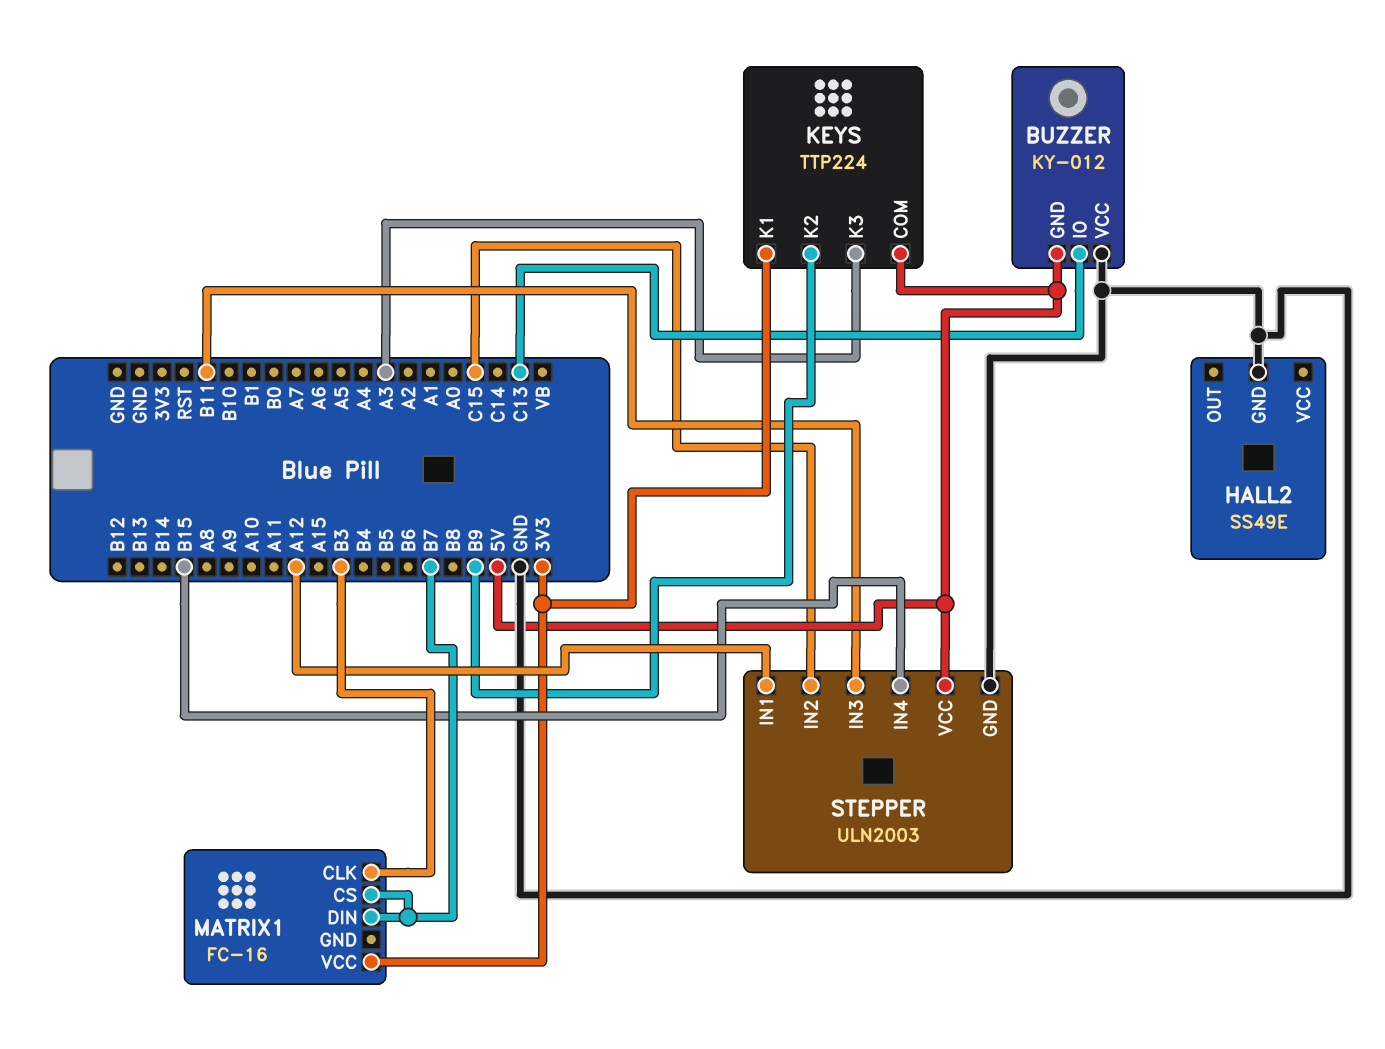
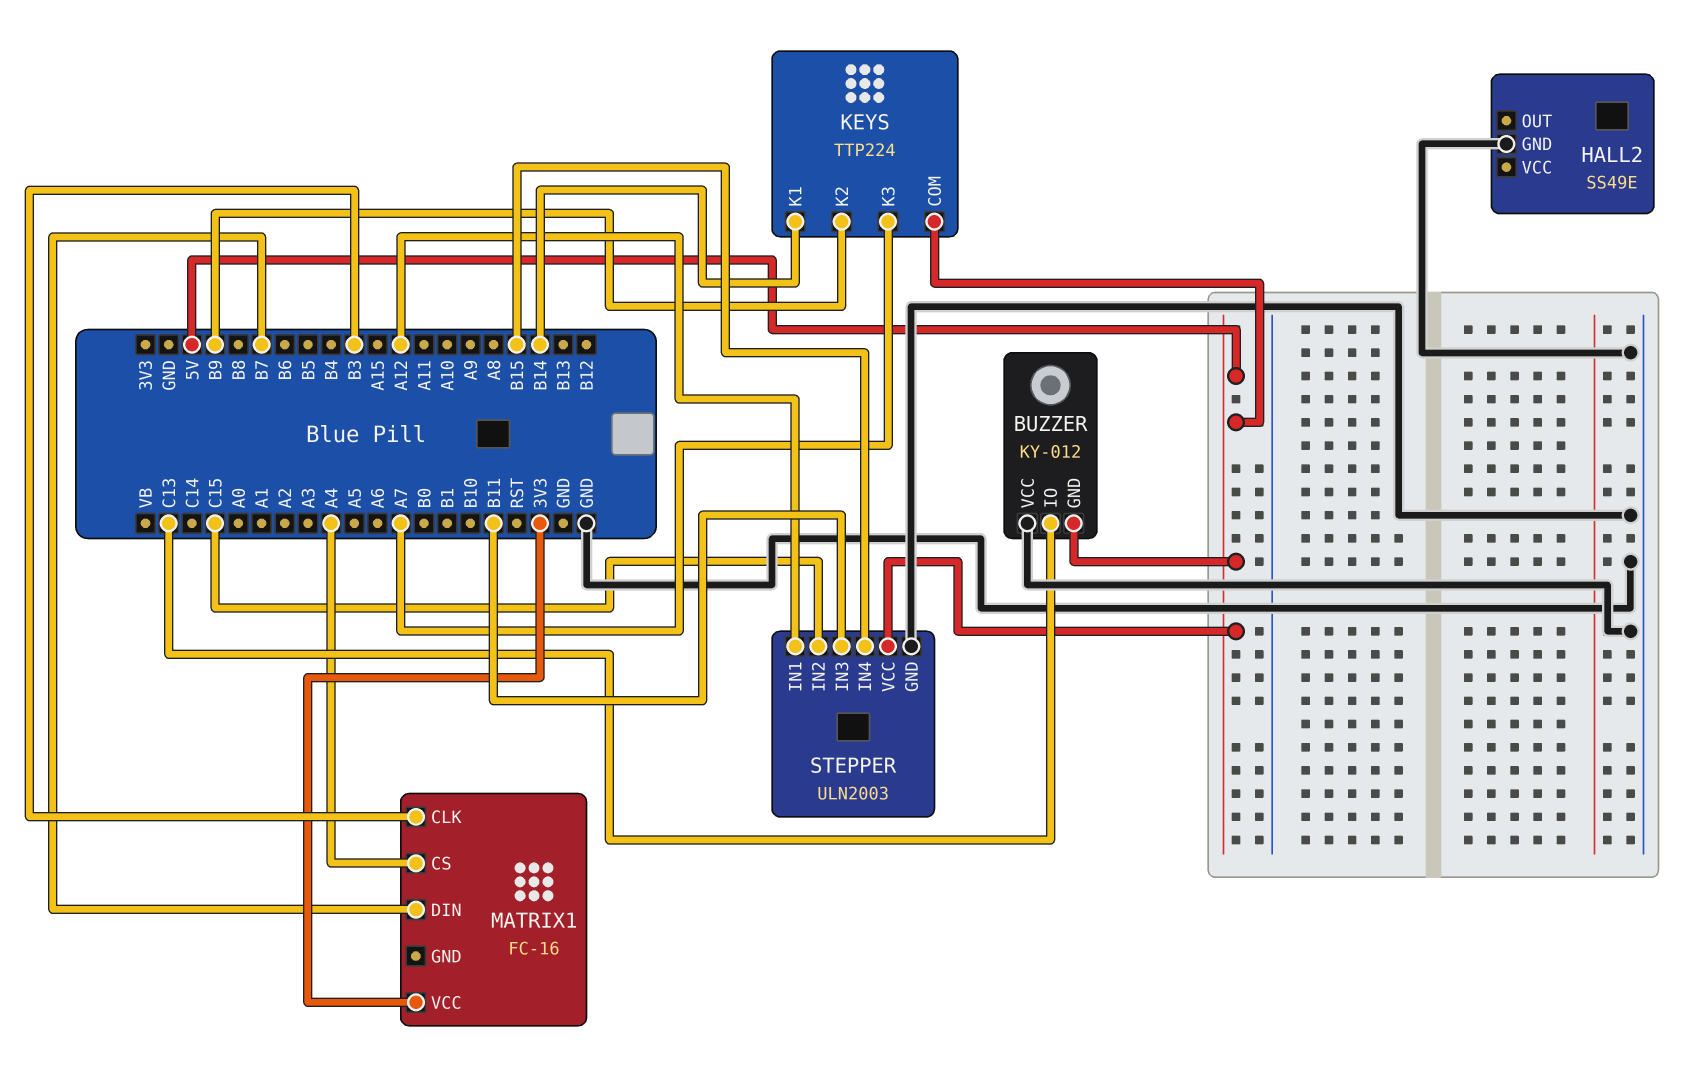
KEYS pin K1: 3V3 -> B14
KEYS pin K3: A3 -> A7
MATRIX1 pin CS: B7 -> A4

